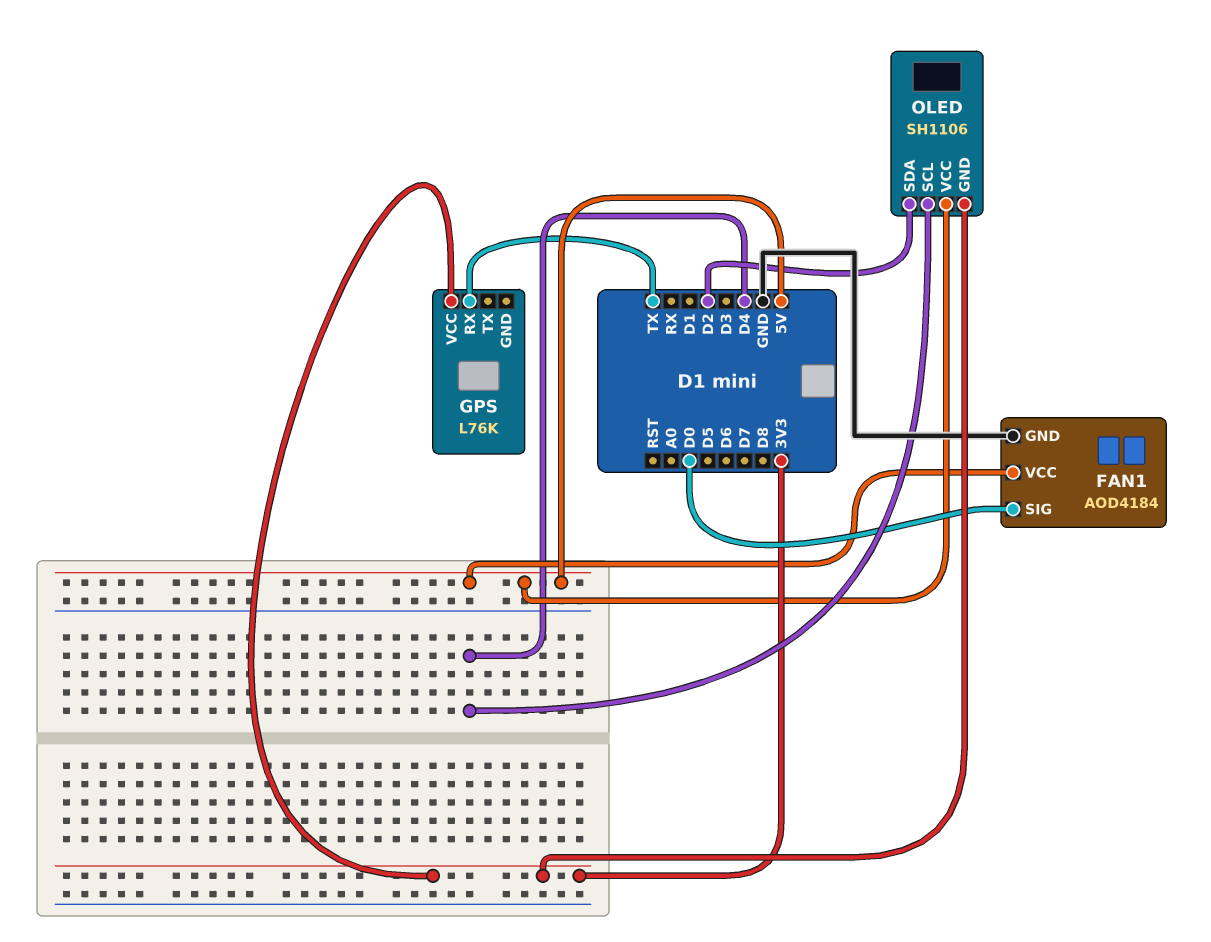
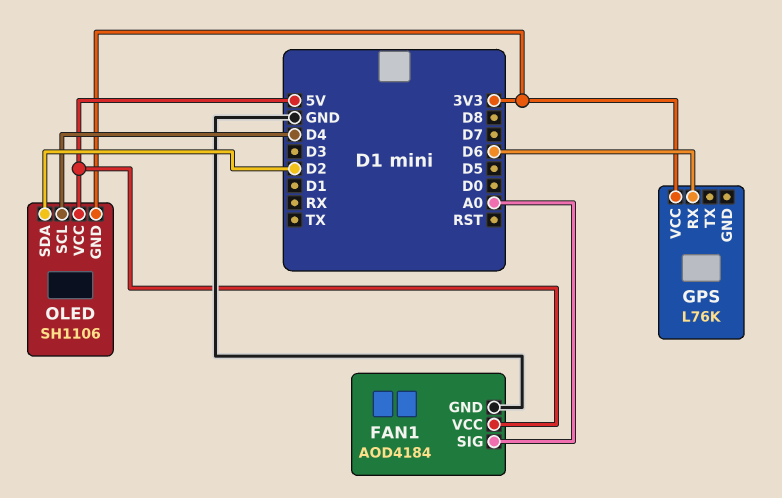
FAN1 pin SIG: D0 -> A0
GPS pin RX: TX -> D6

